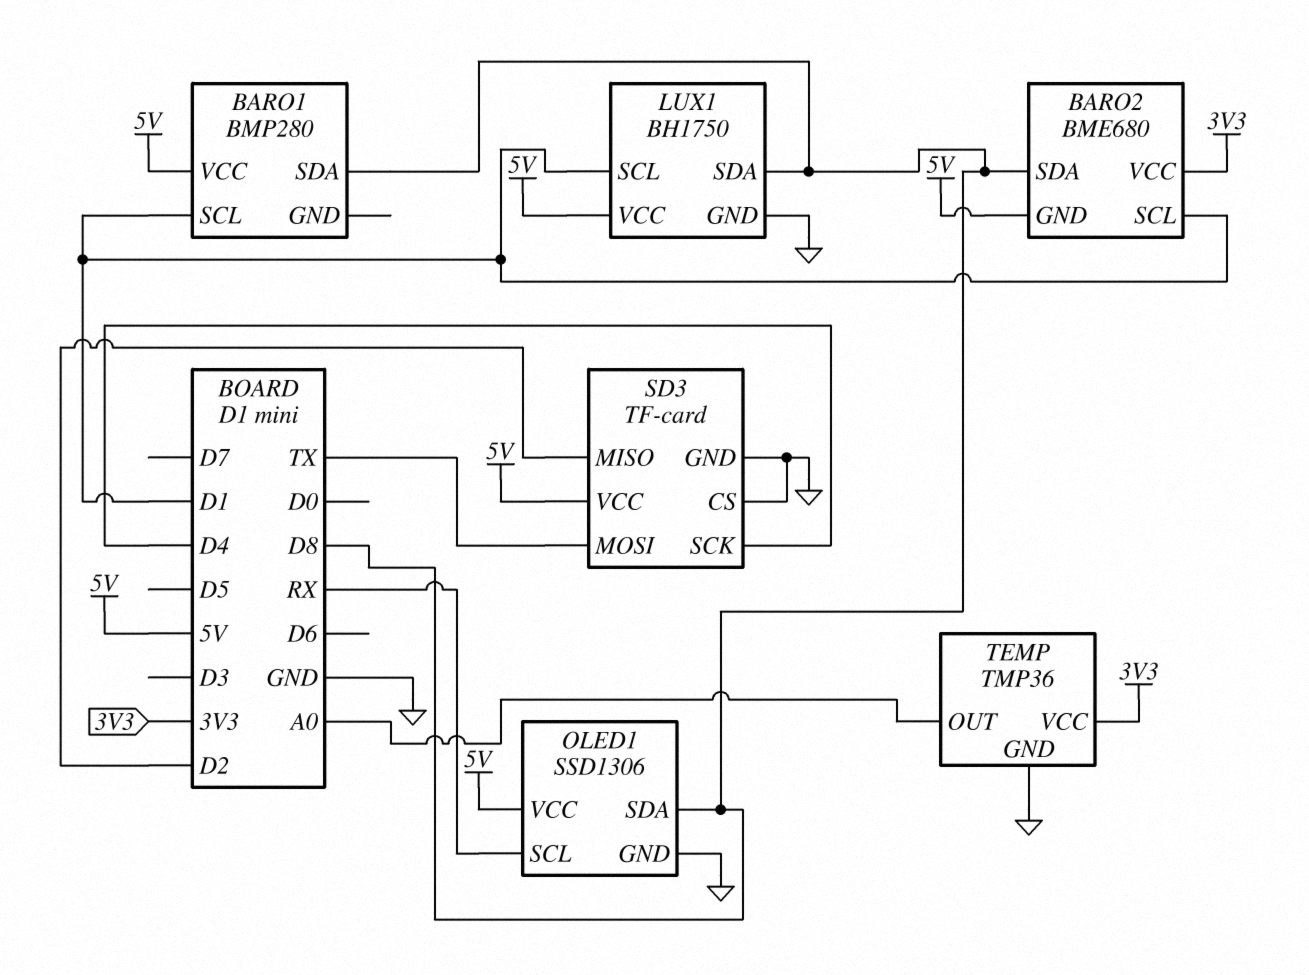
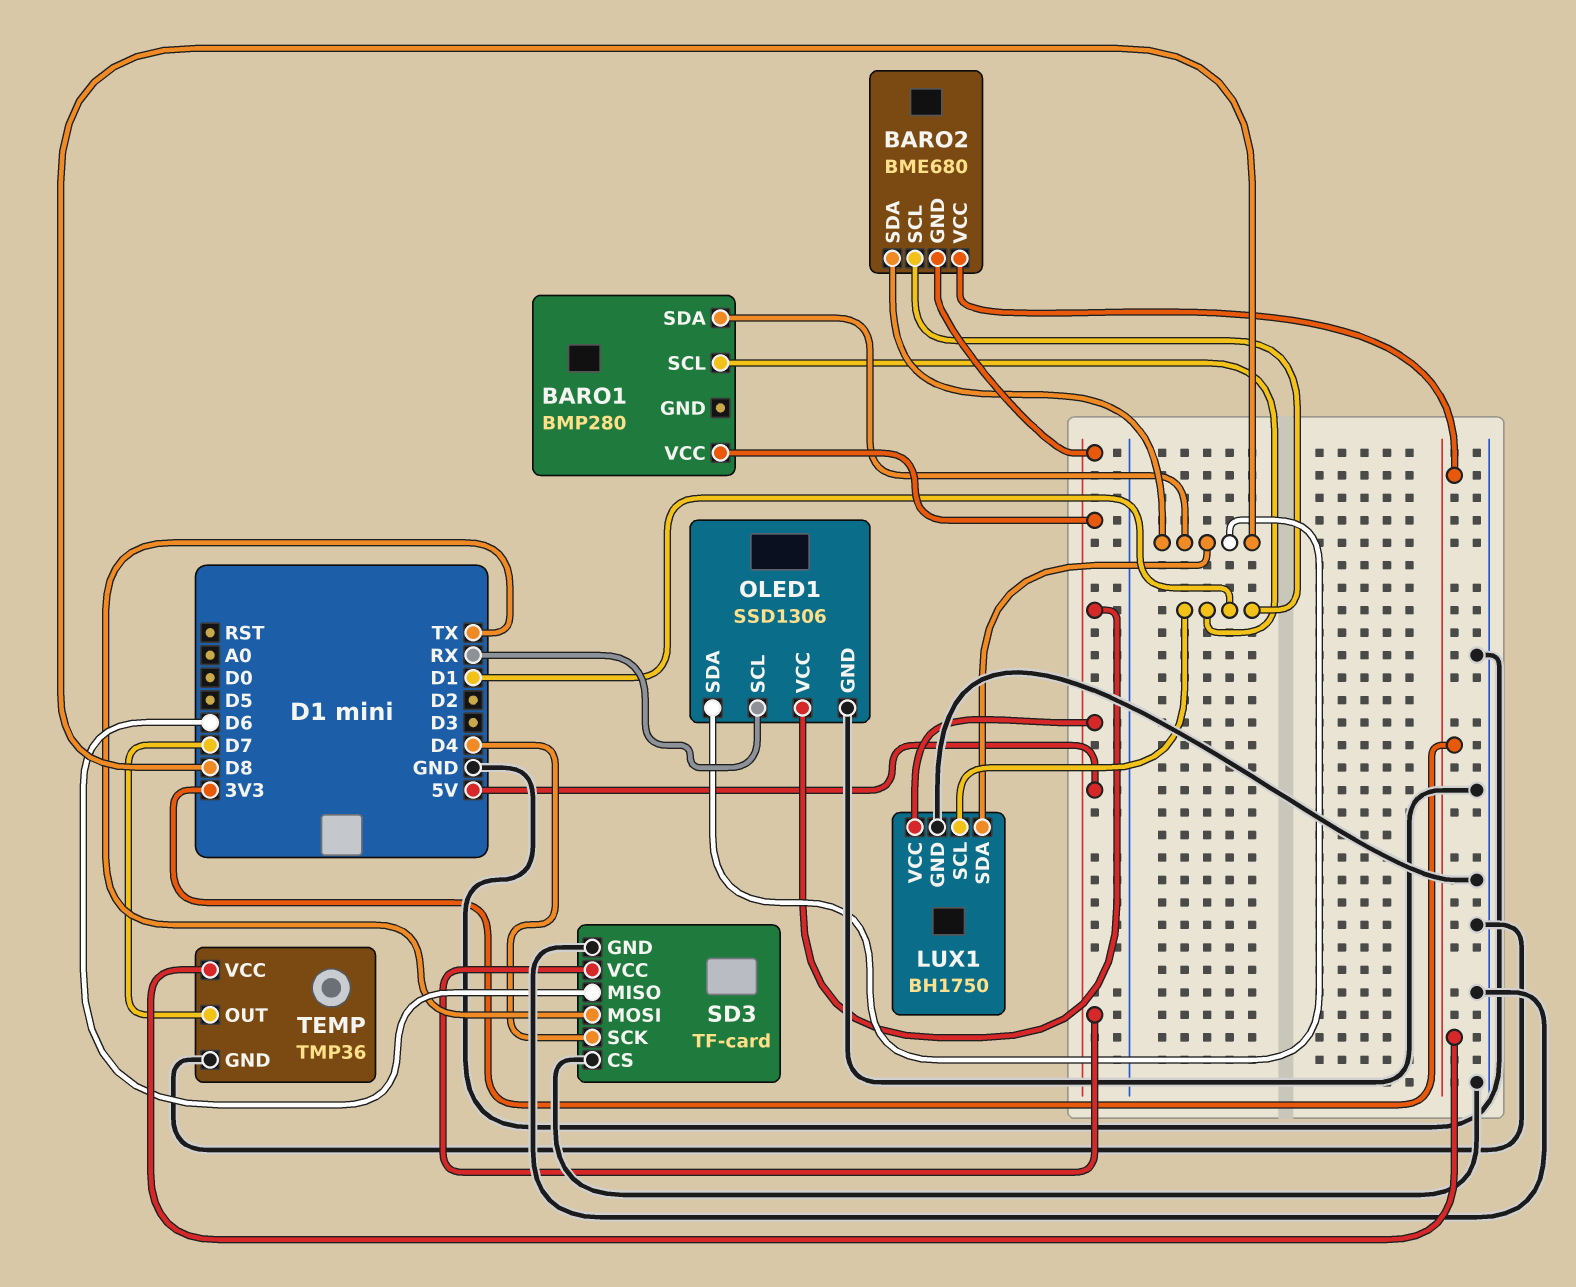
SD3 pin MISO: D2 -> D6
TEMP pin OUT: A0 -> D7

